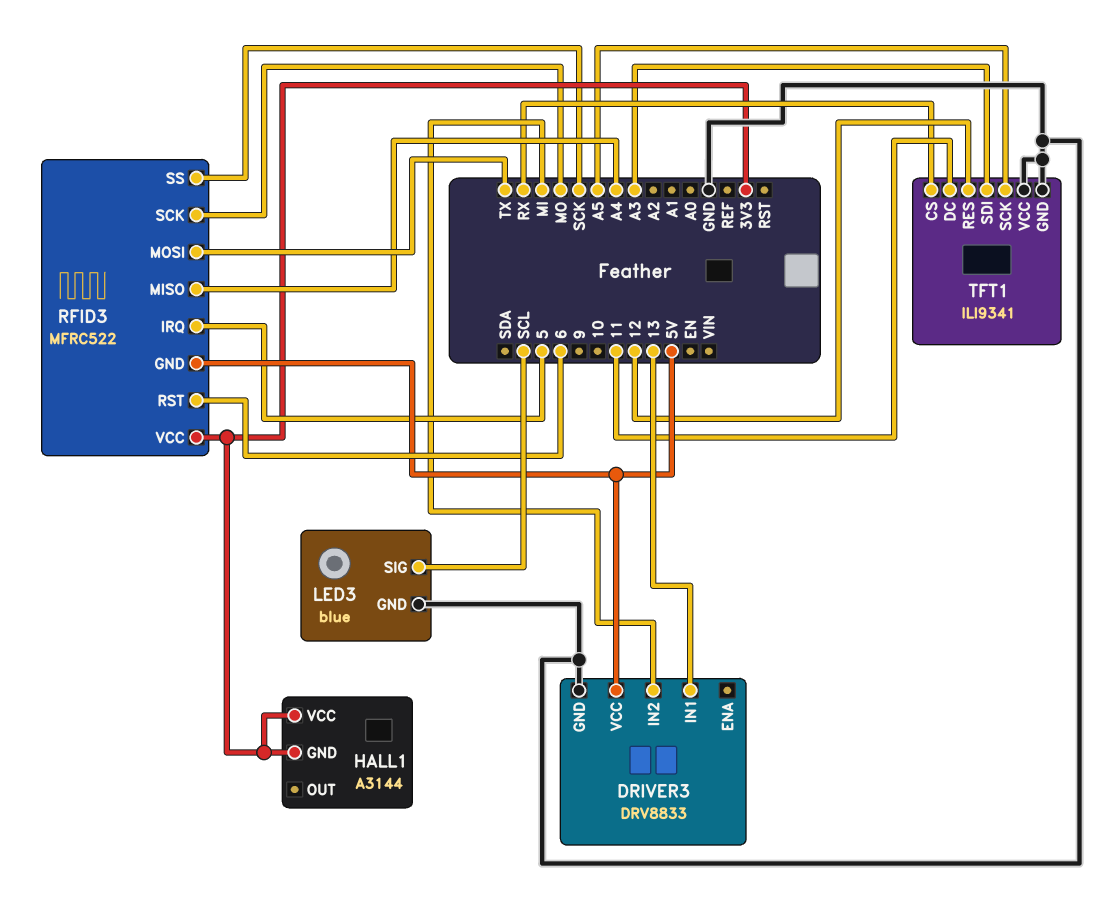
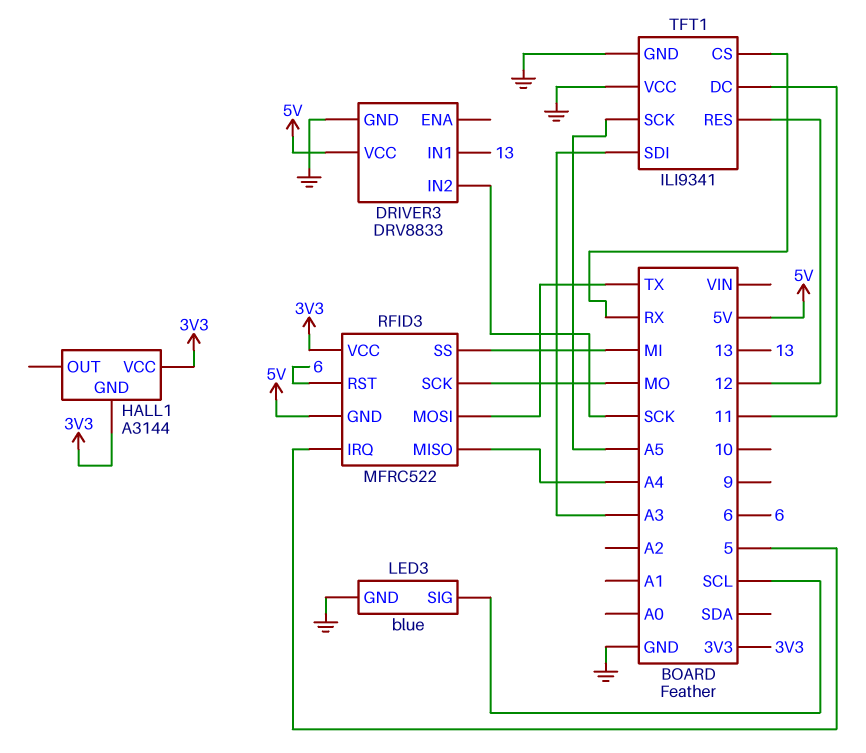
DRIVER3 pin IN2: MI -> SCK
RFID3 pin SS: SCK -> MI

